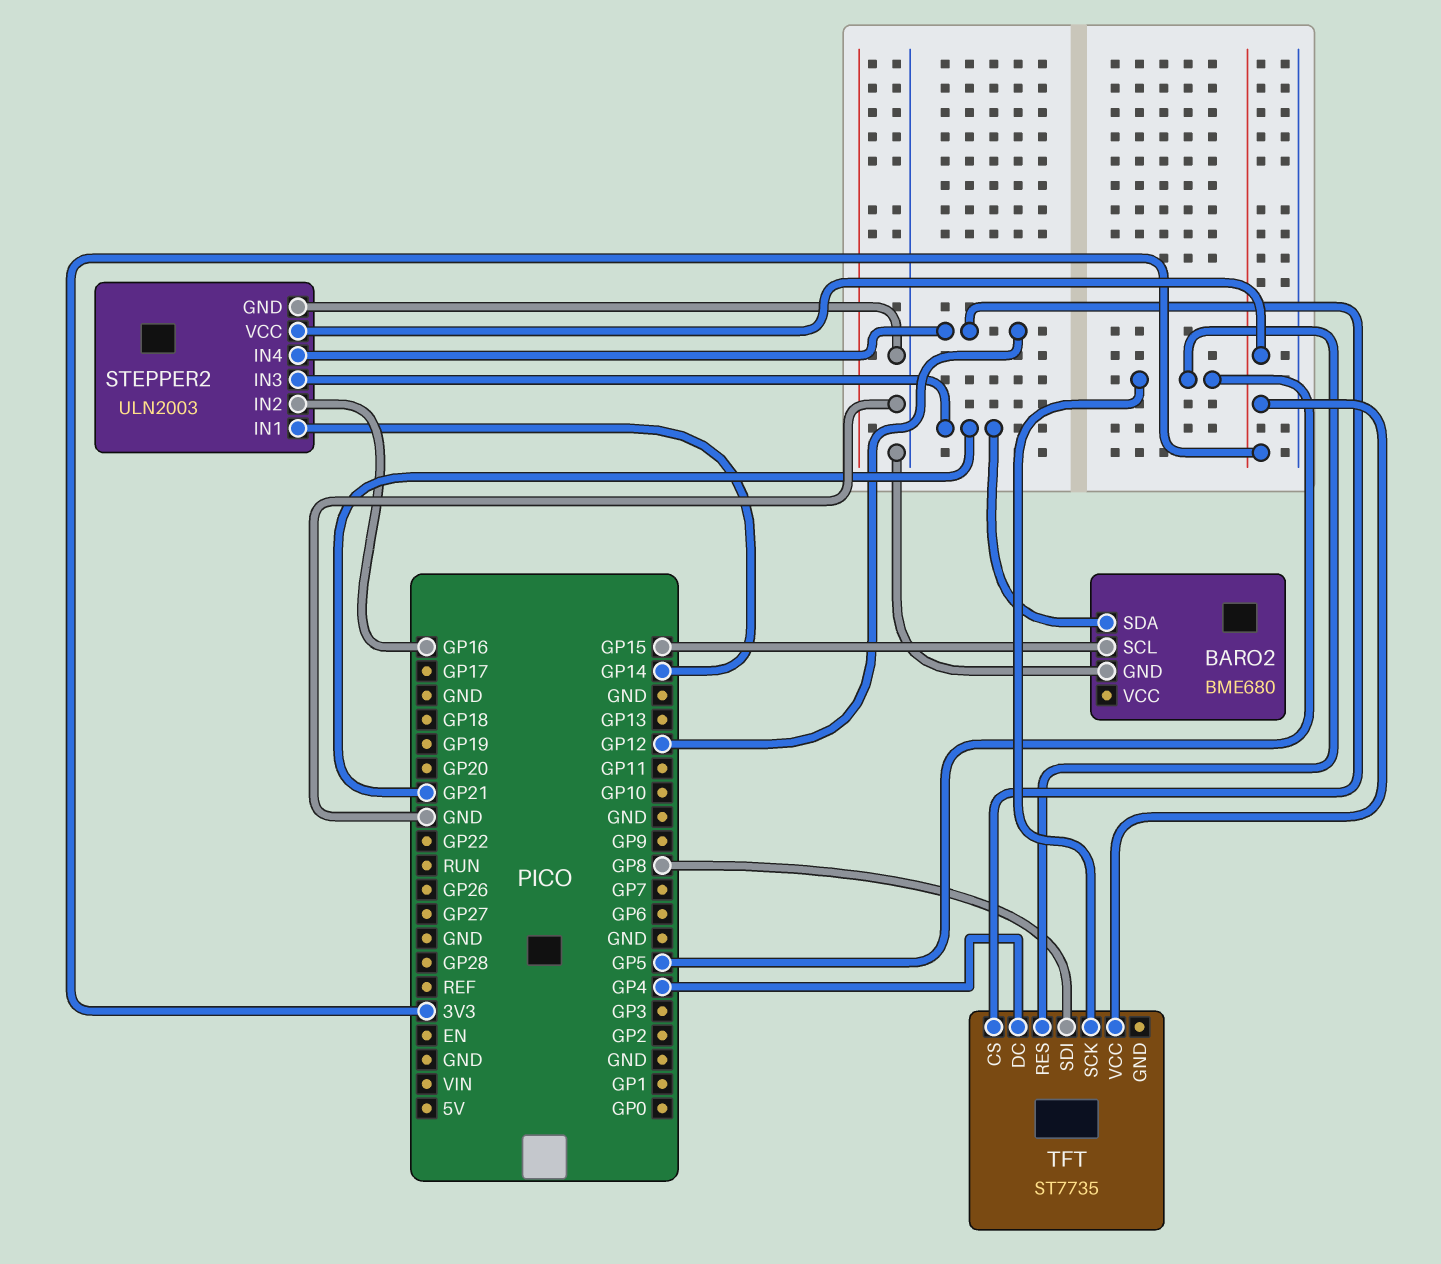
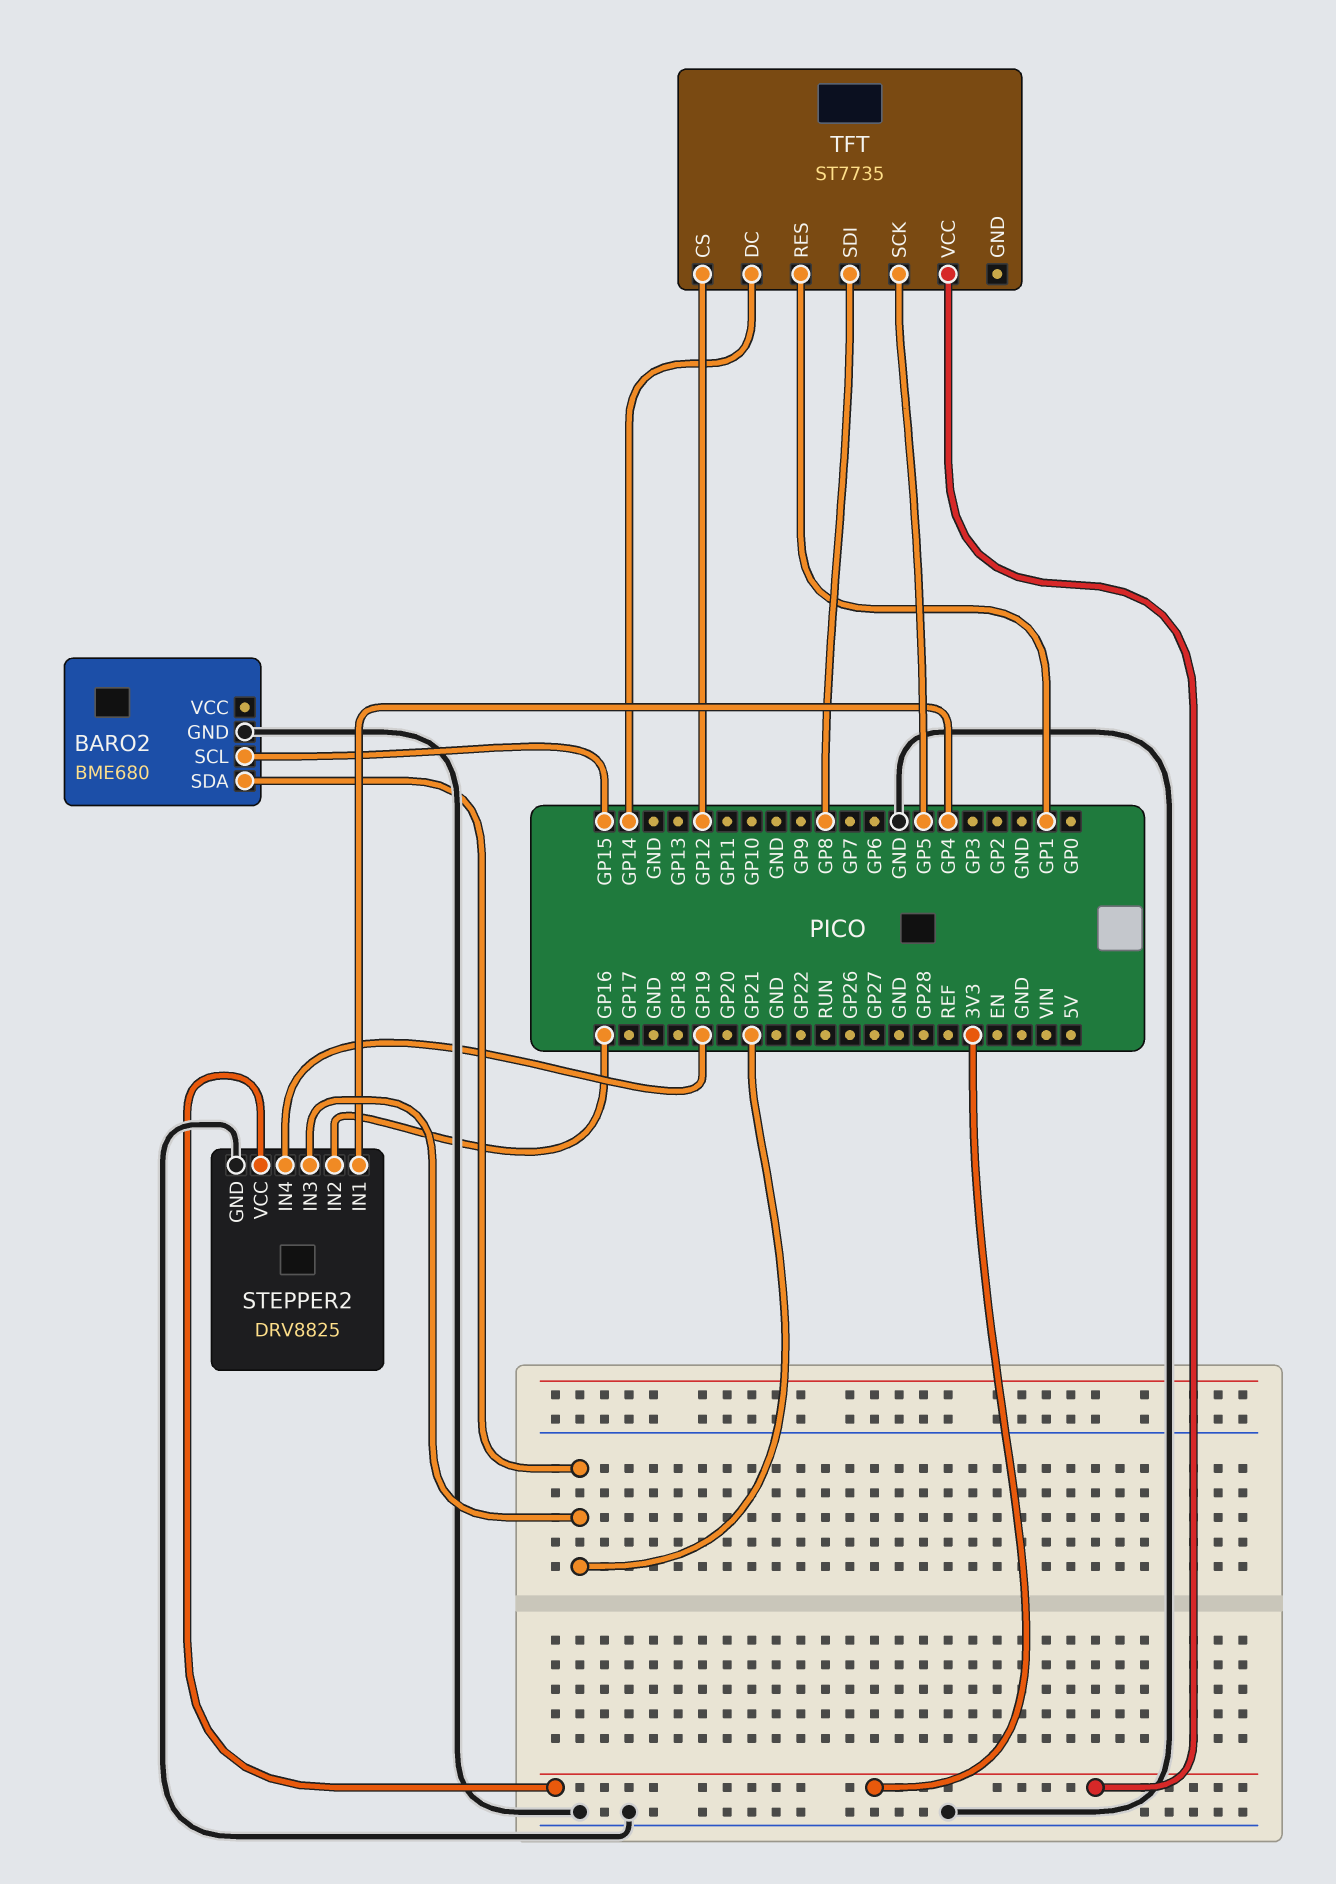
STEPPER2: ULN2003 -> DRV8825
STEPPER2 pin IN1: GP14 -> GP4
STEPPER2 pin IN4: GP12 -> GP19
TFT pin DC: GP4 -> GP14
TFT pin RES: GP5 -> GP1

